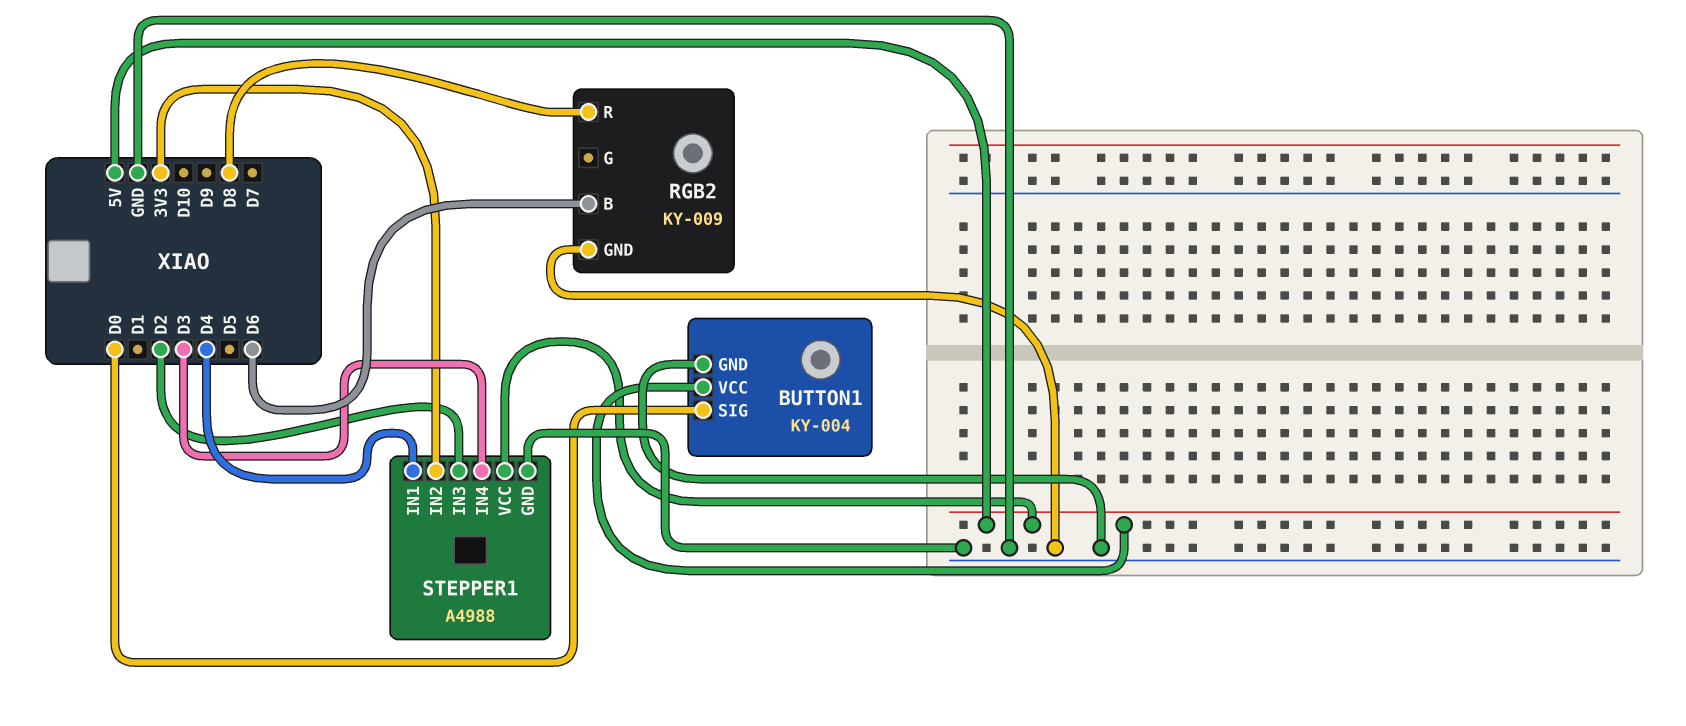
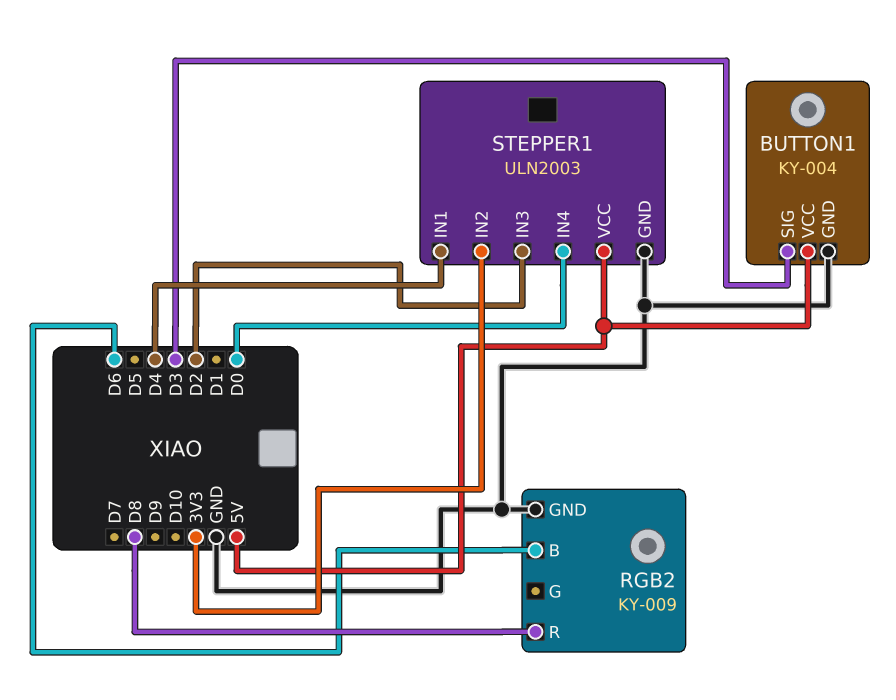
BUTTON1 pin SIG: D0 -> D3
STEPPER1: A4988 -> ULN2003
STEPPER1 pin IN4: D3 -> D0

